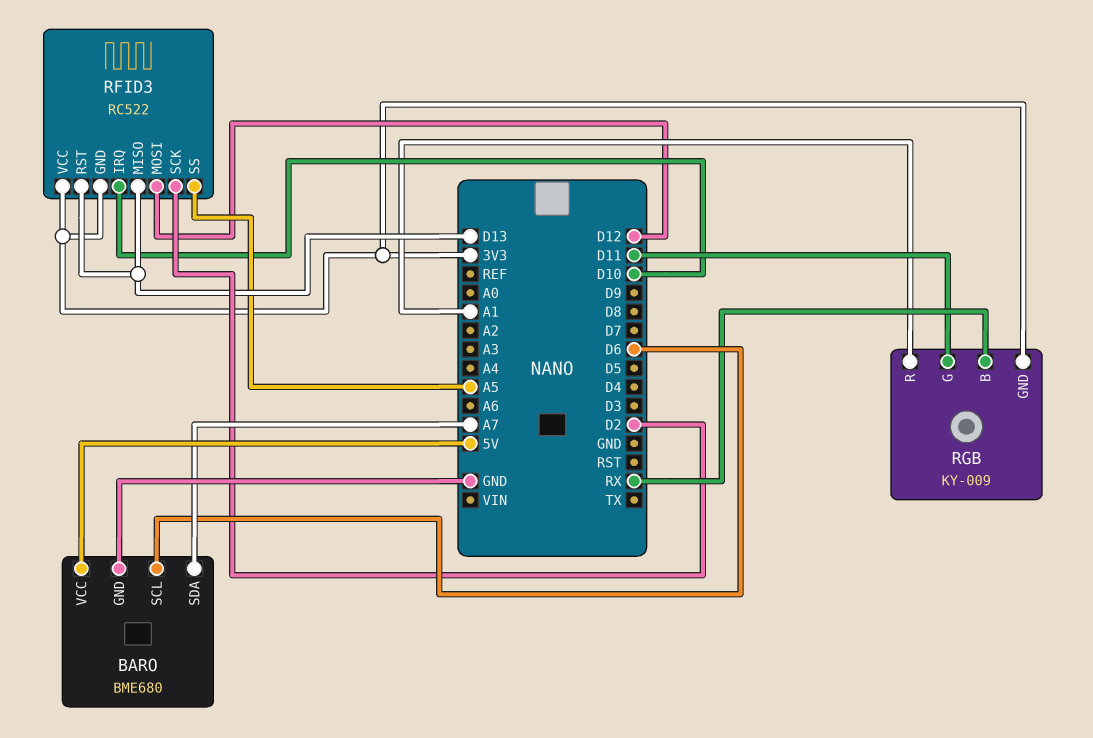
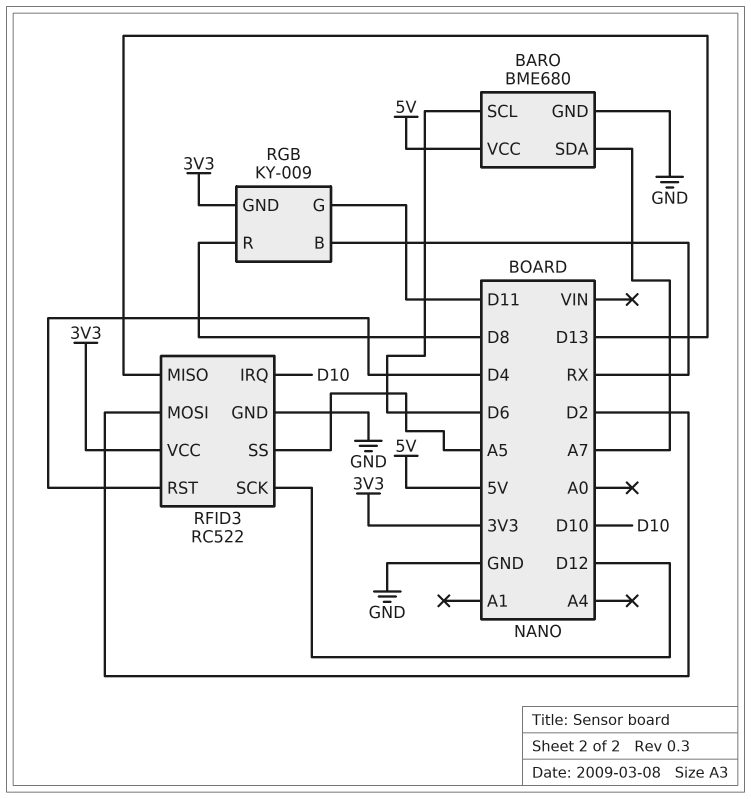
RFID3 pin GND: 3V3 -> GND
RFID3 pin MOSI: D12 -> D2
RFID3 pin RST: D13 -> D4
RFID3 pin SCK: D2 -> D12
RGB pin R: A1 -> D8

